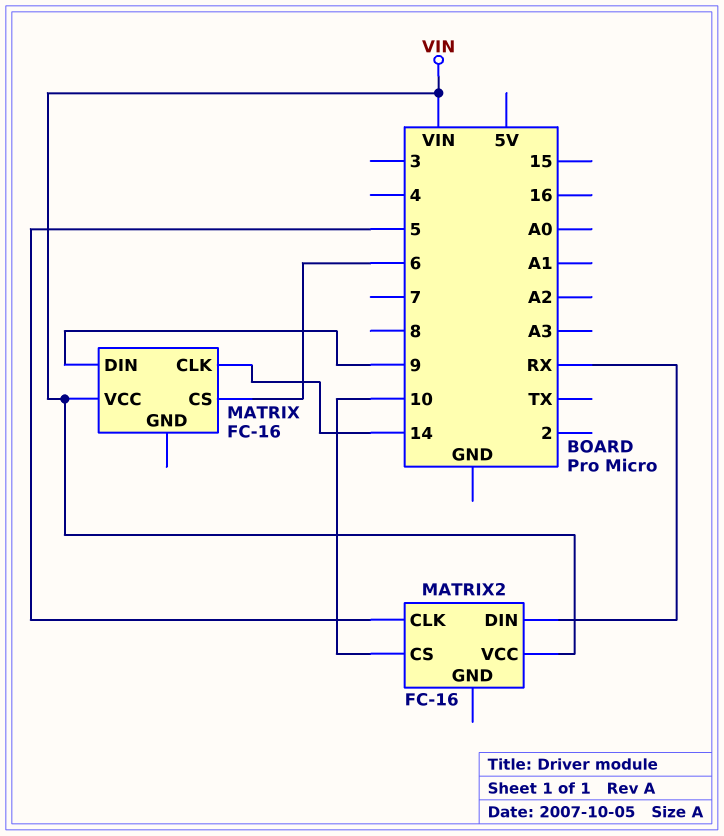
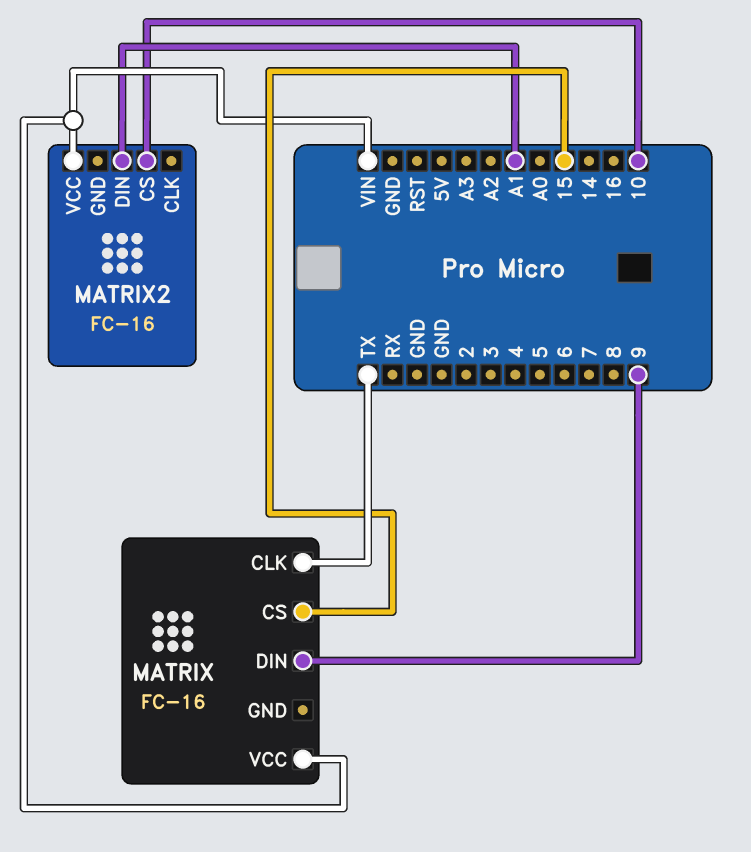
MATRIX pin CLK: 14 -> TX
MATRIX pin CS: 6 -> 15
MATRIX2 pin CLK: 5 -> none
MATRIX2 pin DIN: RX -> A1

